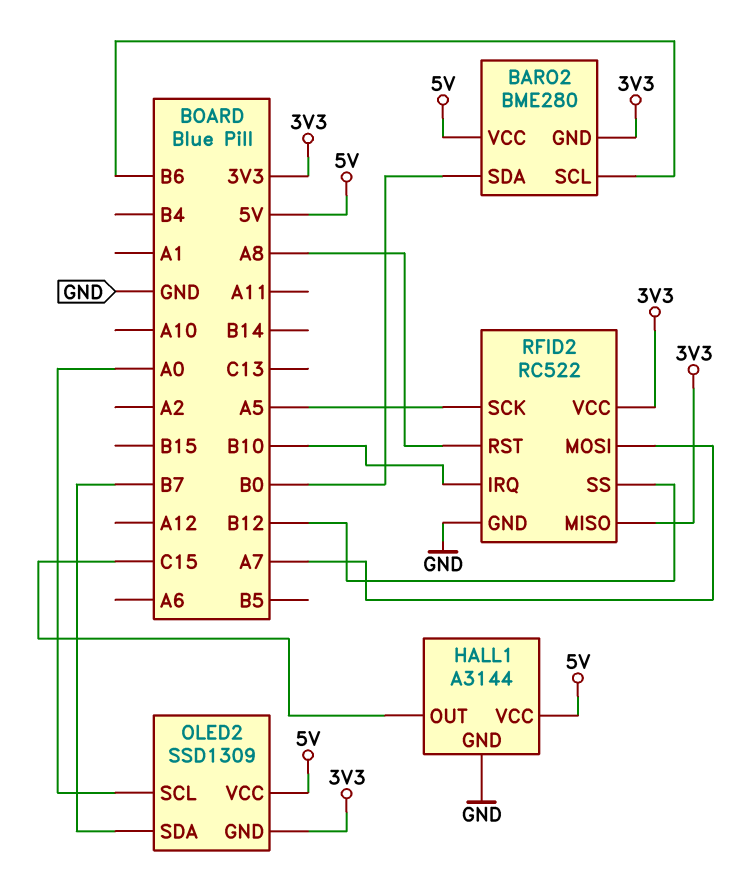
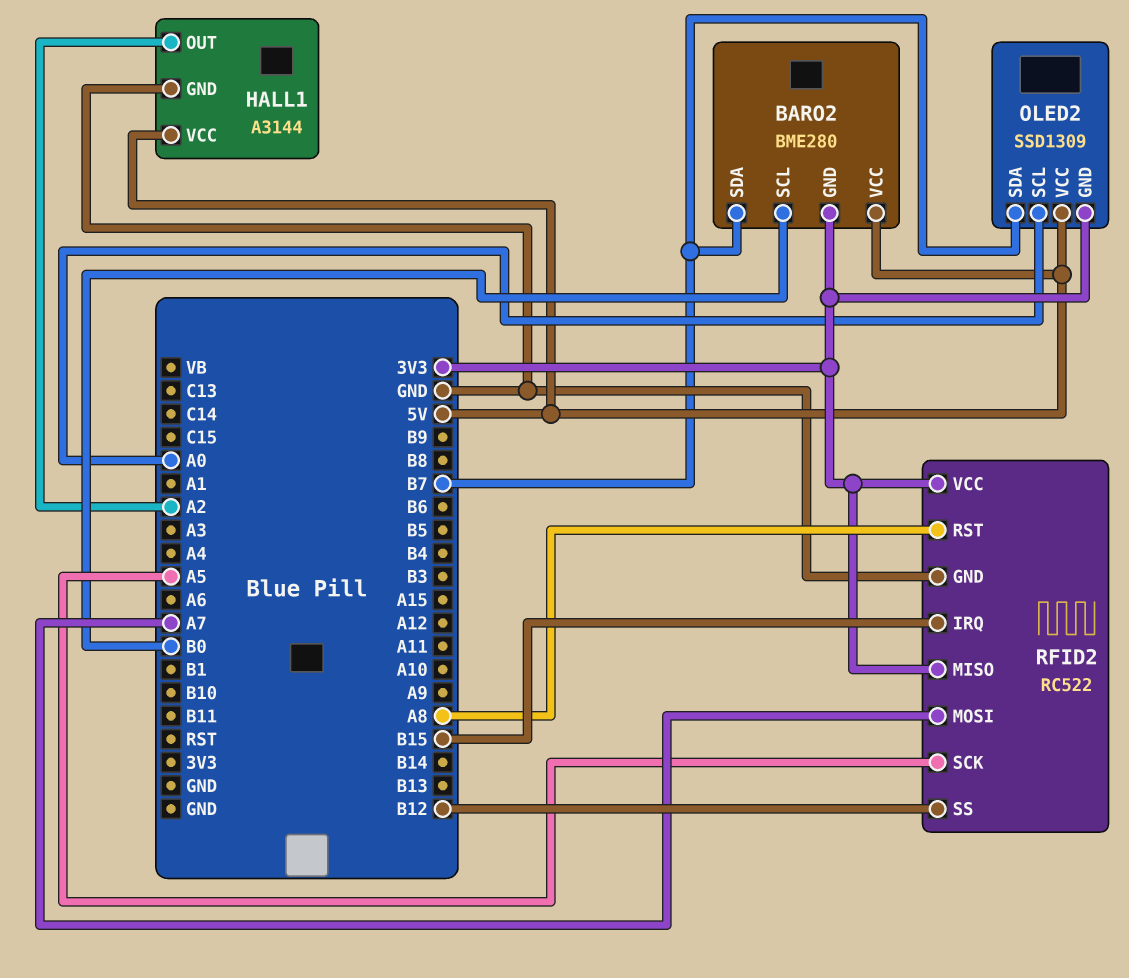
BARO2 pin SCL: B6 -> B0
BARO2 pin SDA: B0 -> B7
HALL1 pin OUT: C15 -> A2
RFID2 pin IRQ: B10 -> B15

